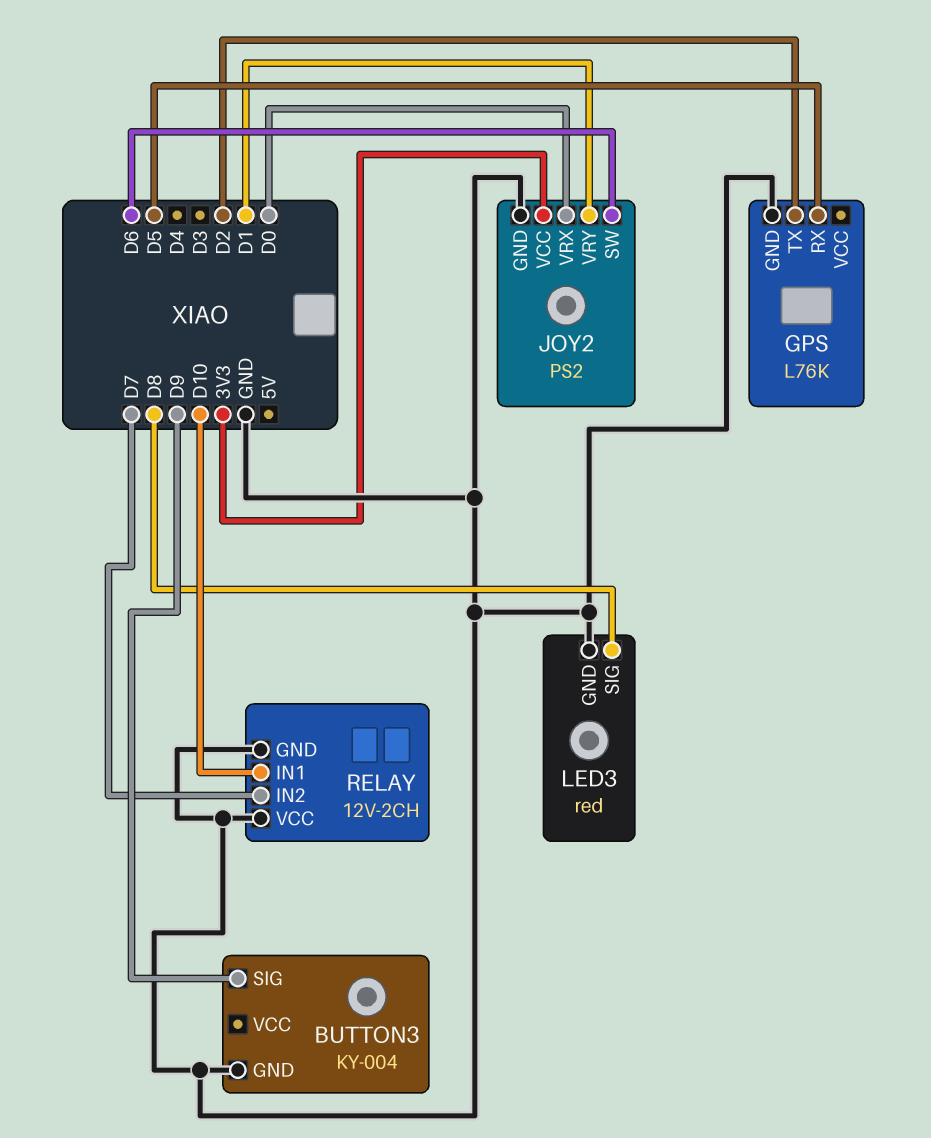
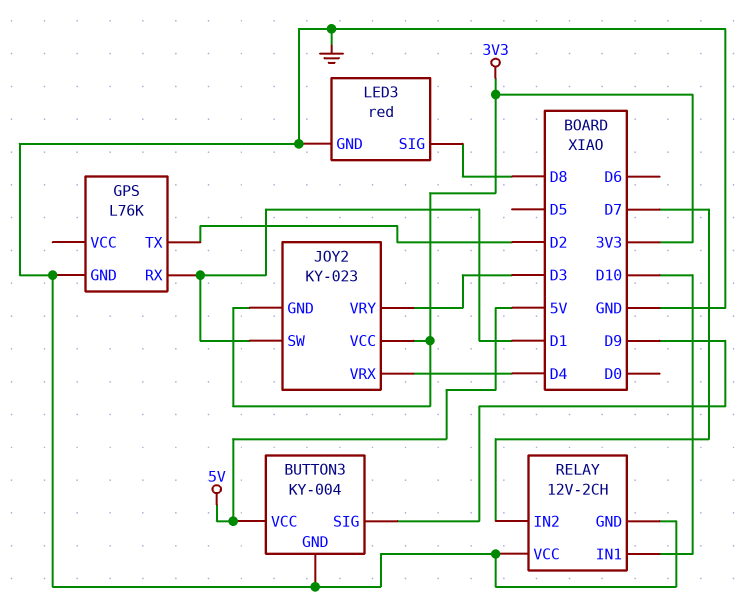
BUTTON3 pin VCC: none -> 5V
GPS pin RX: D5 -> D1
JOY2: PS2 -> KY-023
JOY2 pin GND: GND -> 3V3
JOY2 pin SW: D6 -> D1
JOY2 pin VRX: D0 -> D4
JOY2 pin VRY: D1 -> D3

